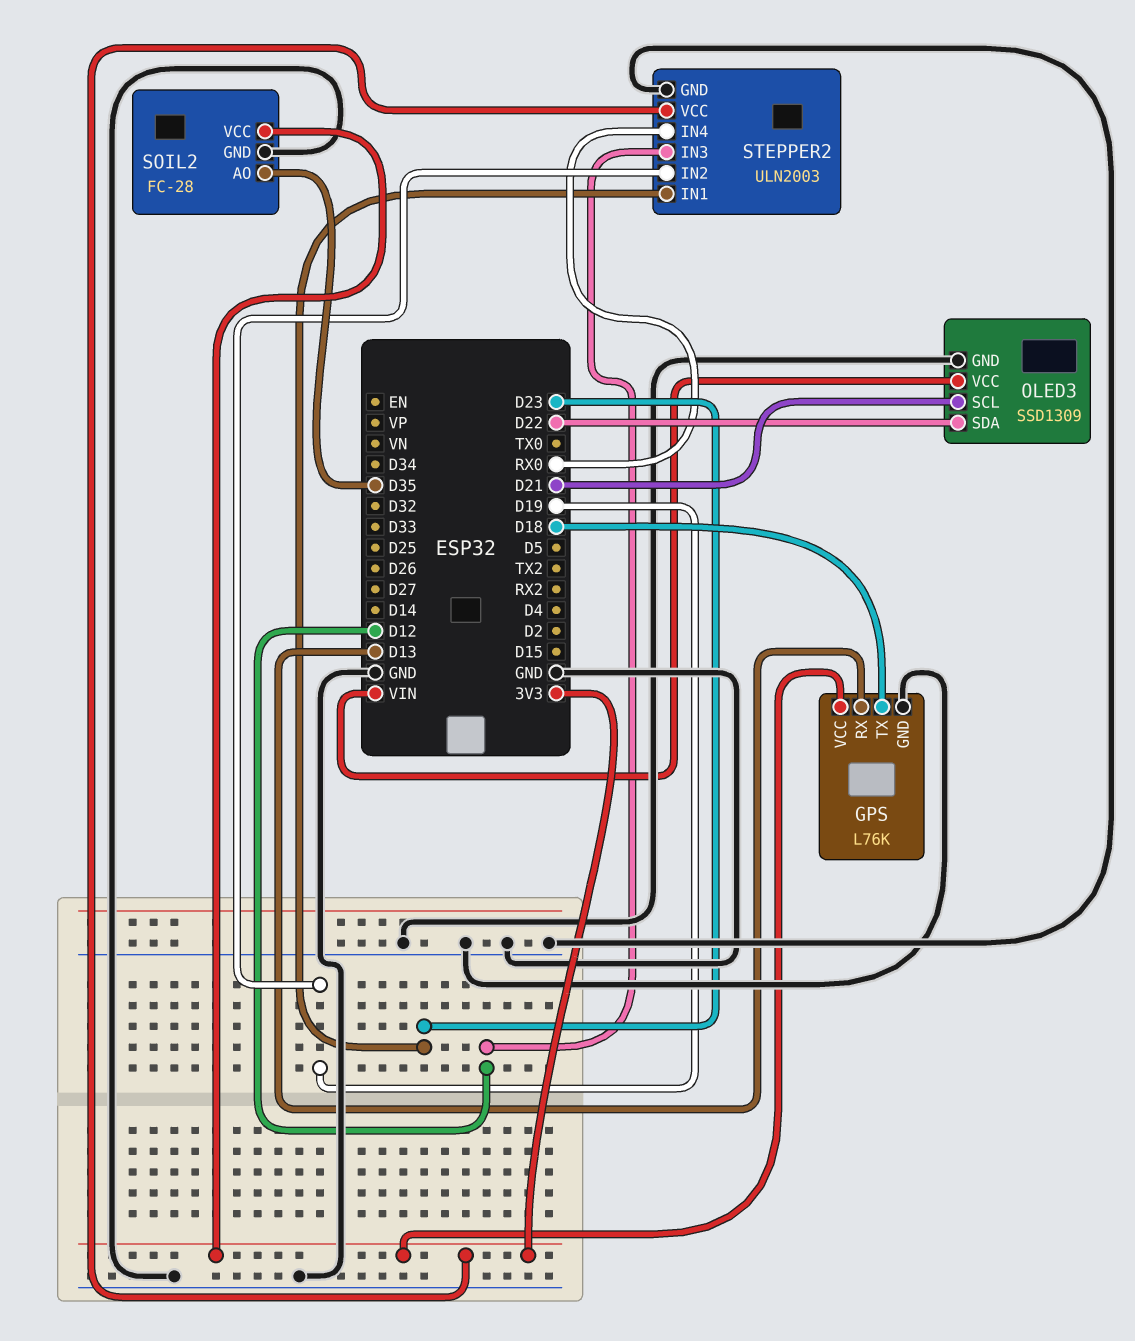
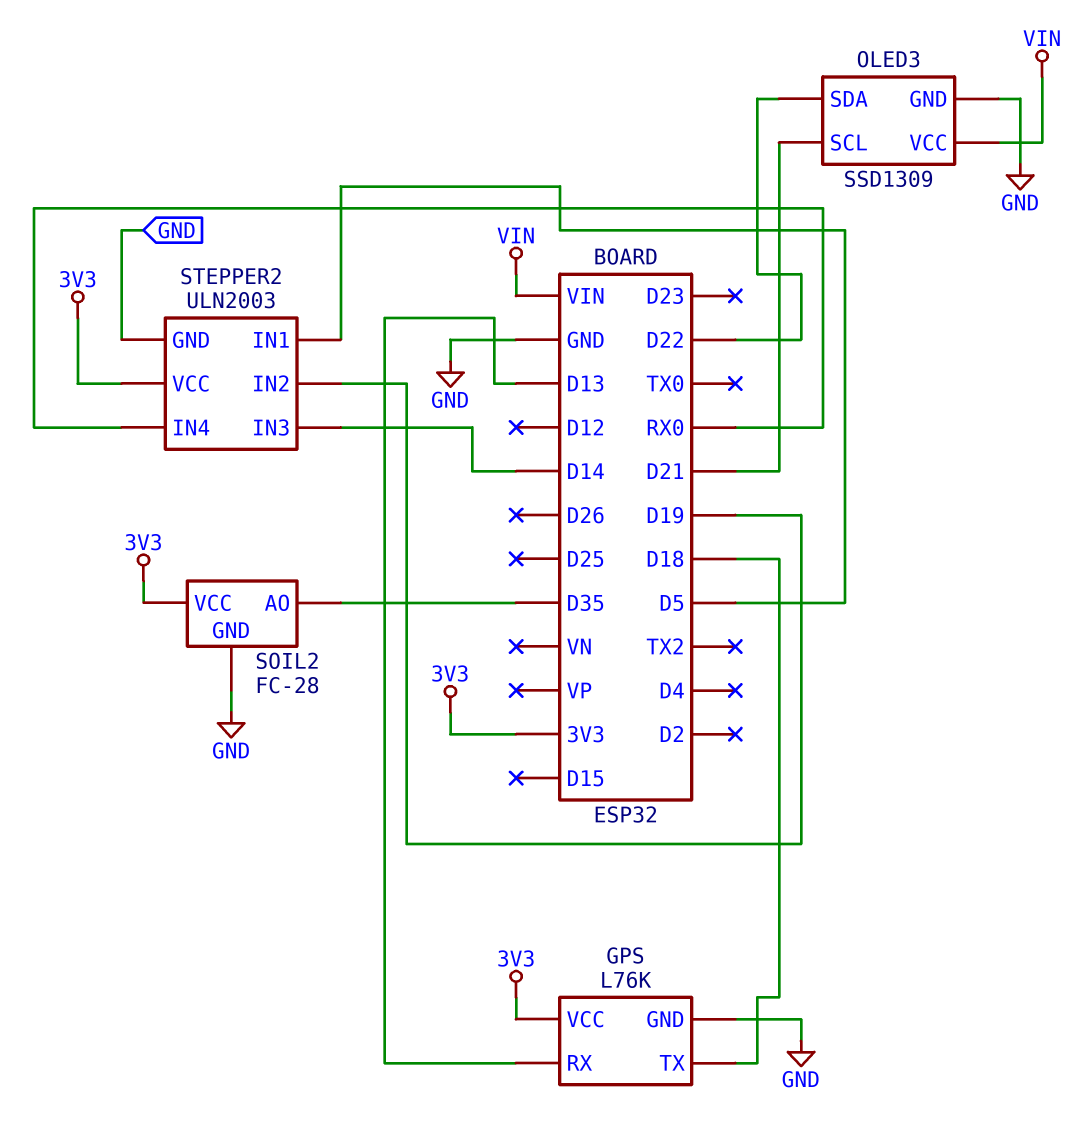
STEPPER2 pin IN1: D23 -> D5
STEPPER2 pin IN3: D12 -> D14

